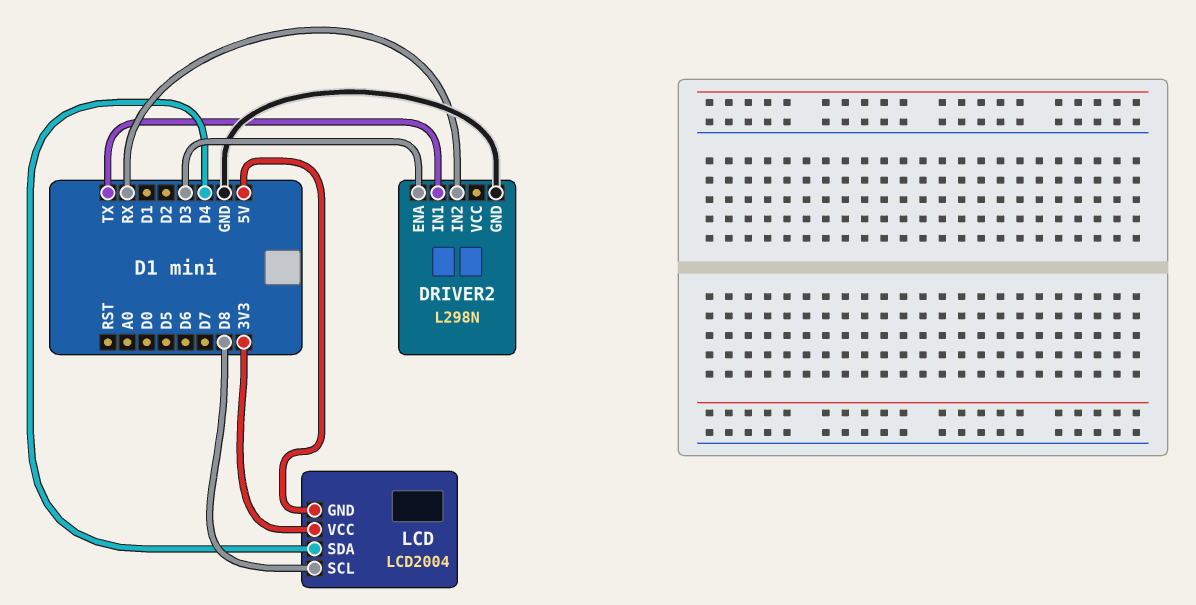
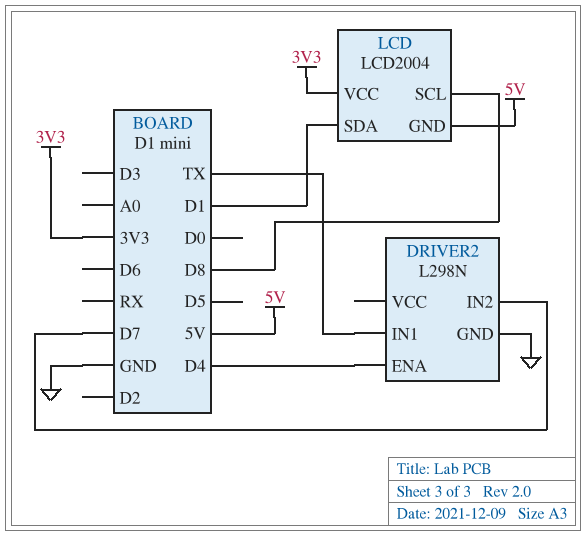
DRIVER2 pin ENA: D3 -> D4
DRIVER2 pin IN2: RX -> D7
LCD pin SDA: D4 -> D1

